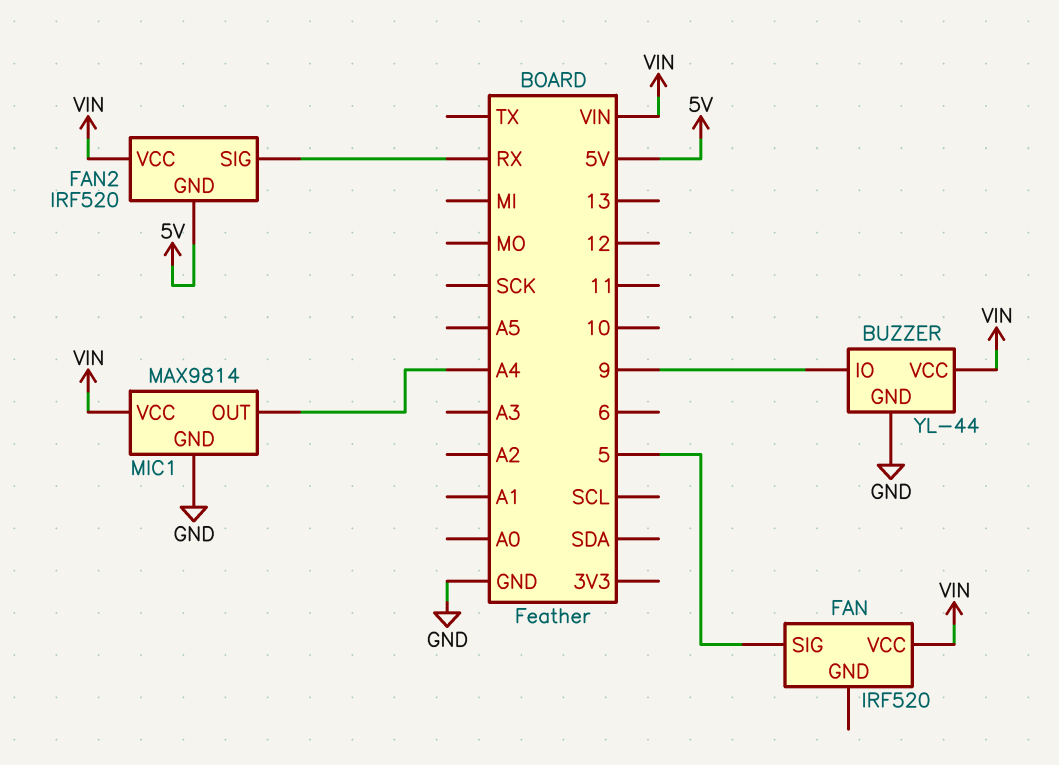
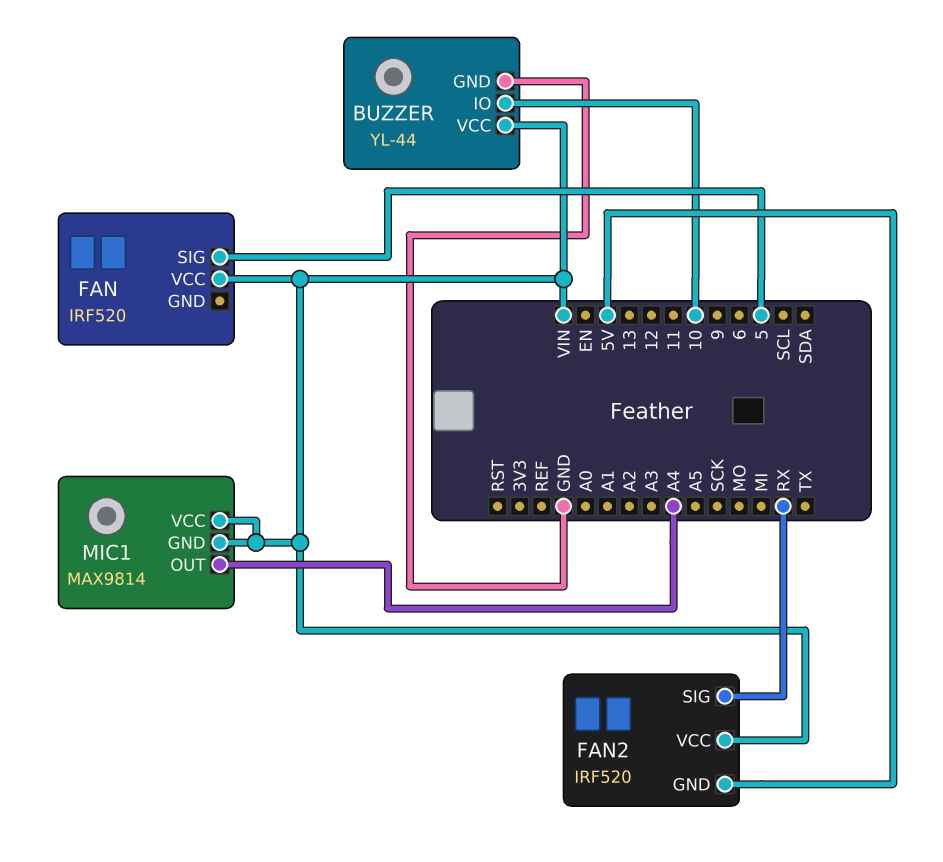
BUZZER pin IO: 9 -> 10
MIC1 pin GND: GND -> VIN

